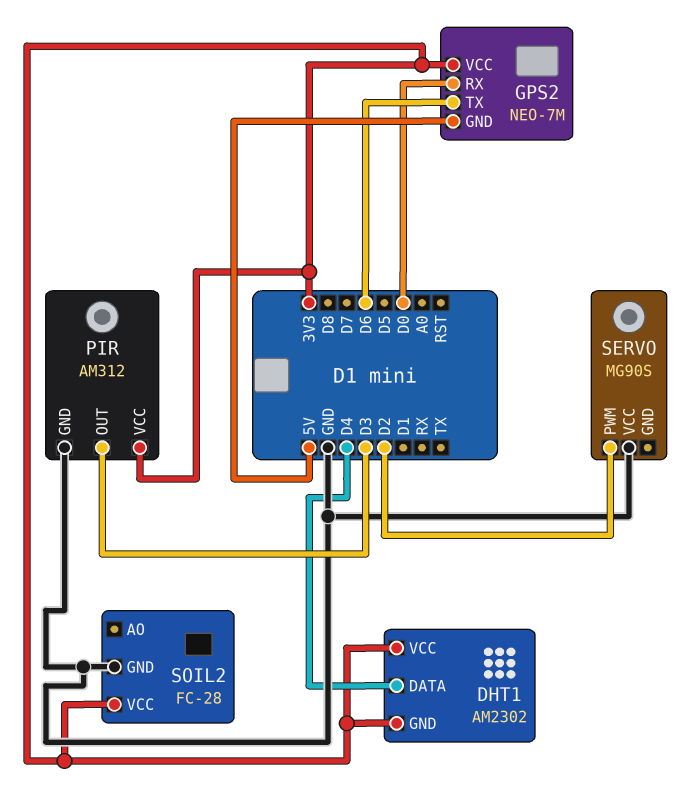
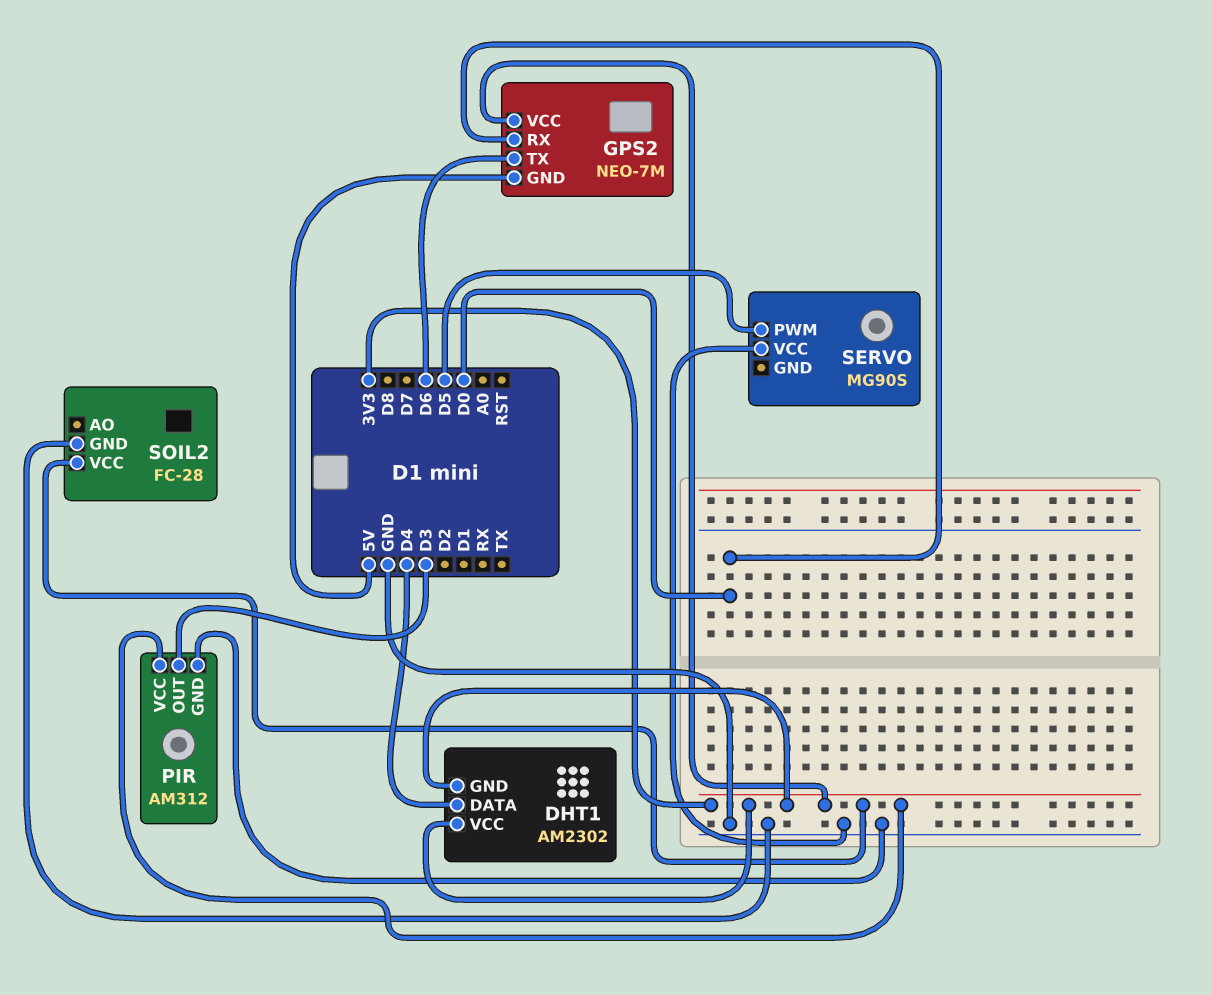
SERVO pin PWM: D2 -> D5

